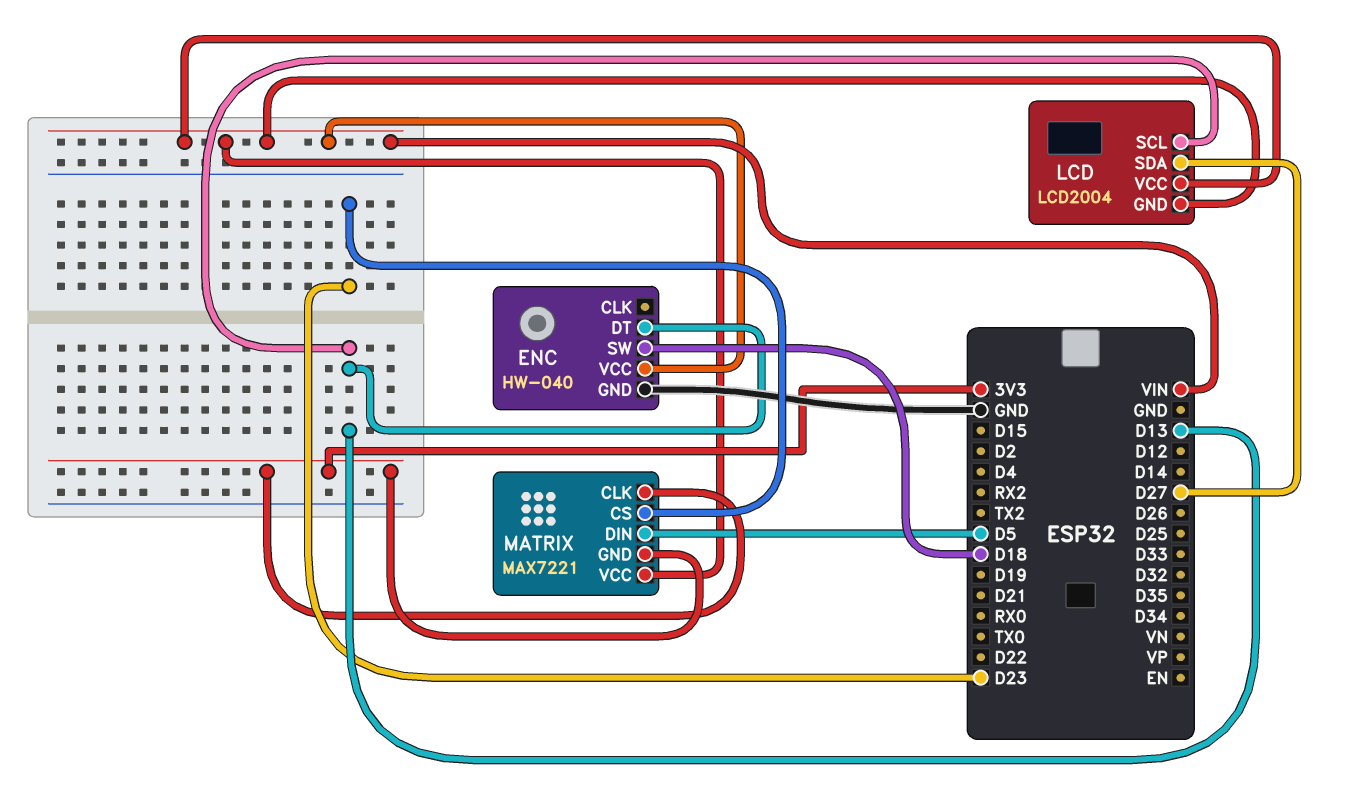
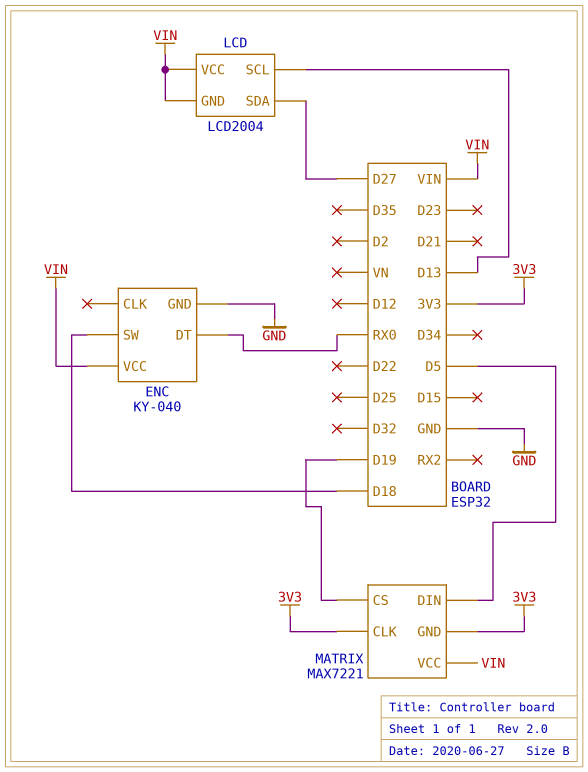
ENC: HW-040 -> KY-040
ENC pin DT: D13 -> RX0
MATRIX pin CS: D23 -> D19

